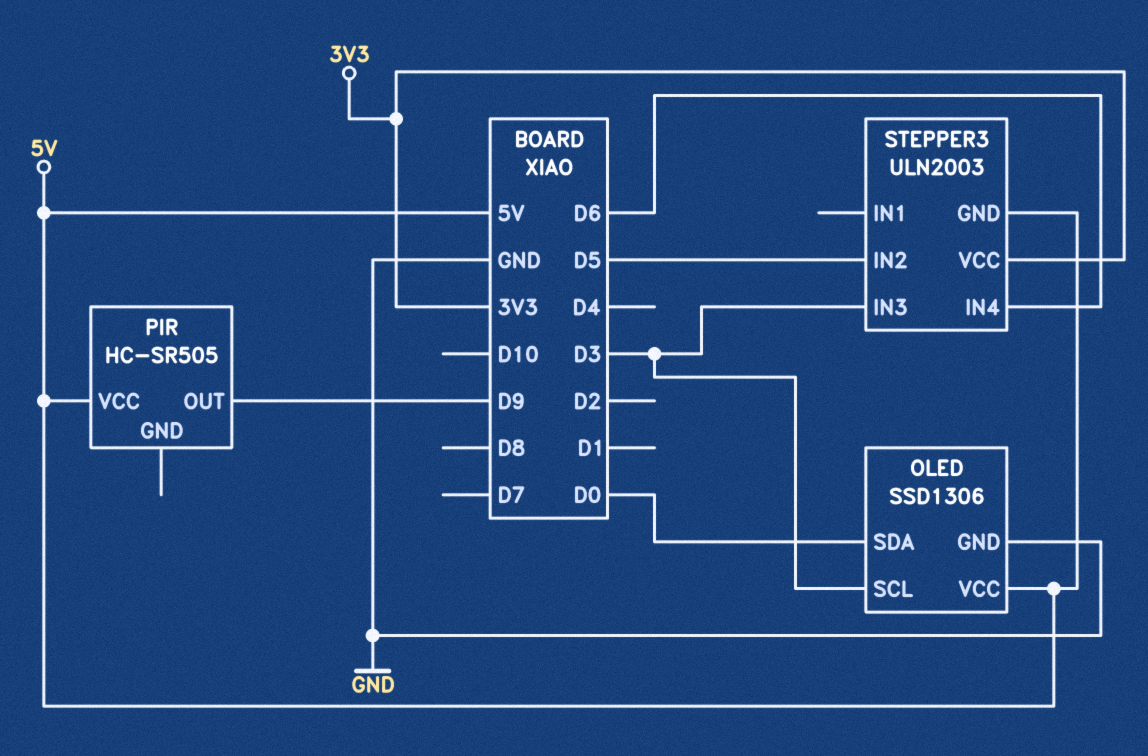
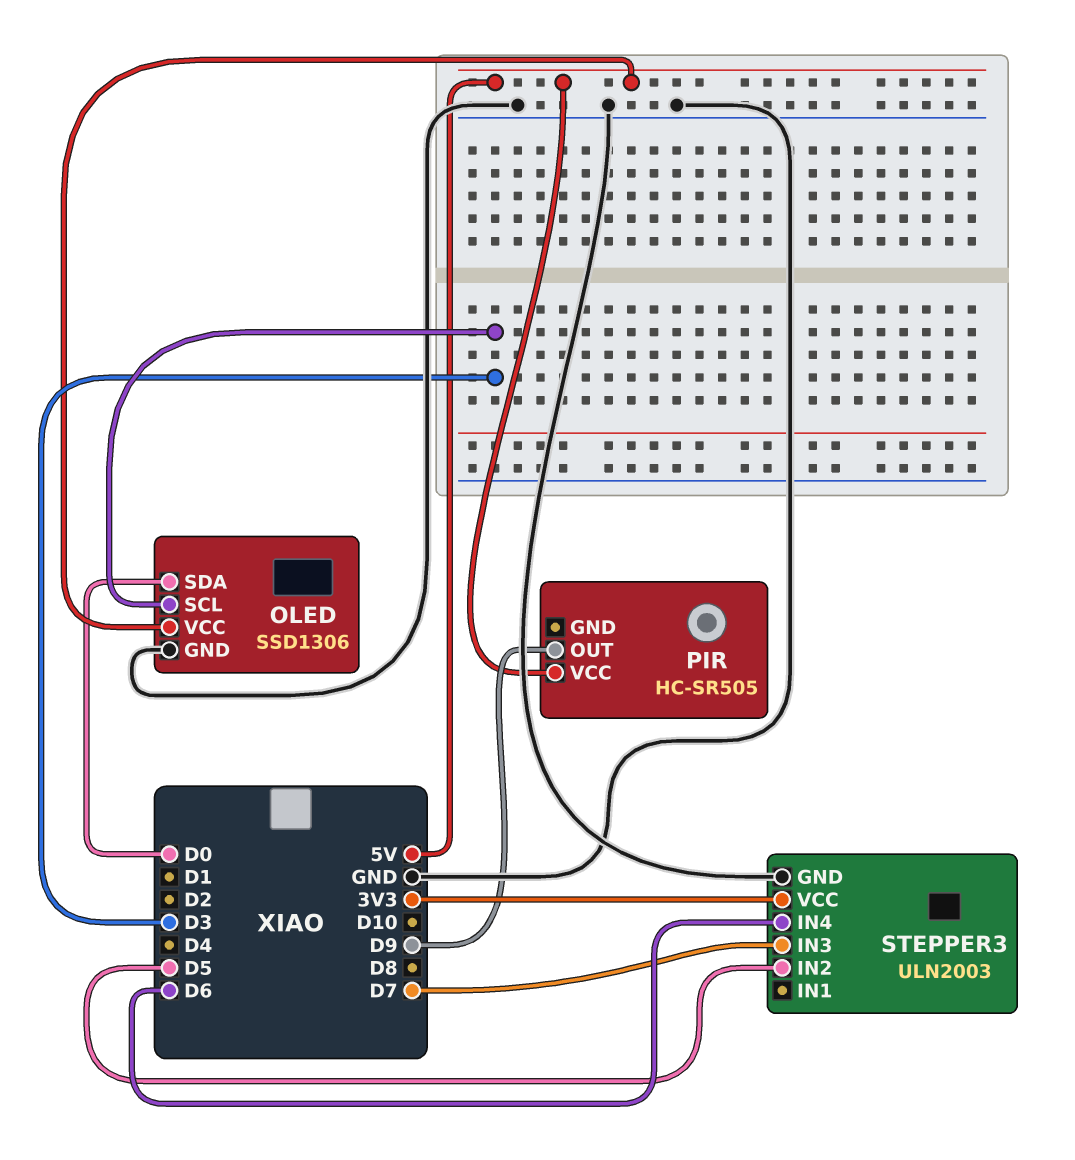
STEPPER3 pin GND: 5V -> GND
STEPPER3 pin IN3: D3 -> D7

